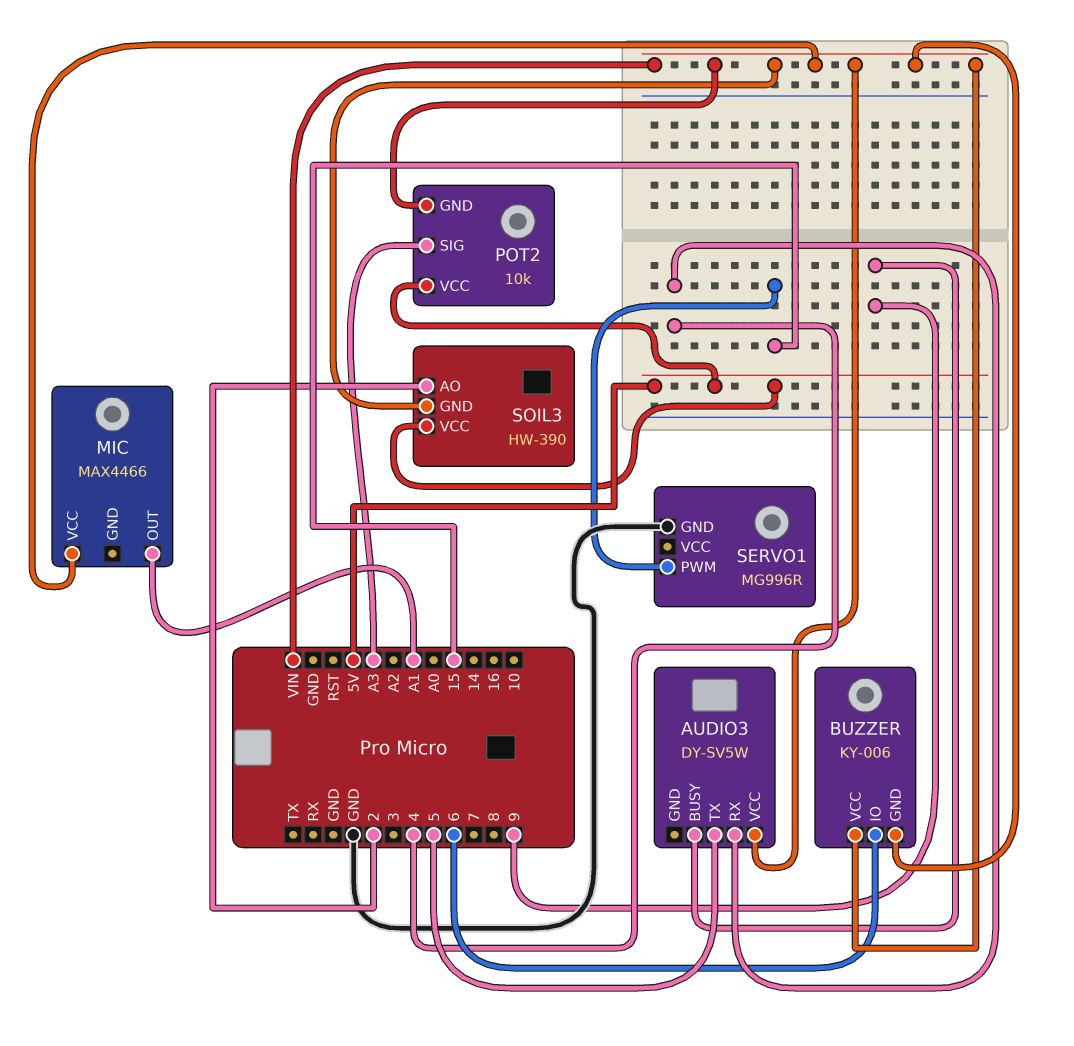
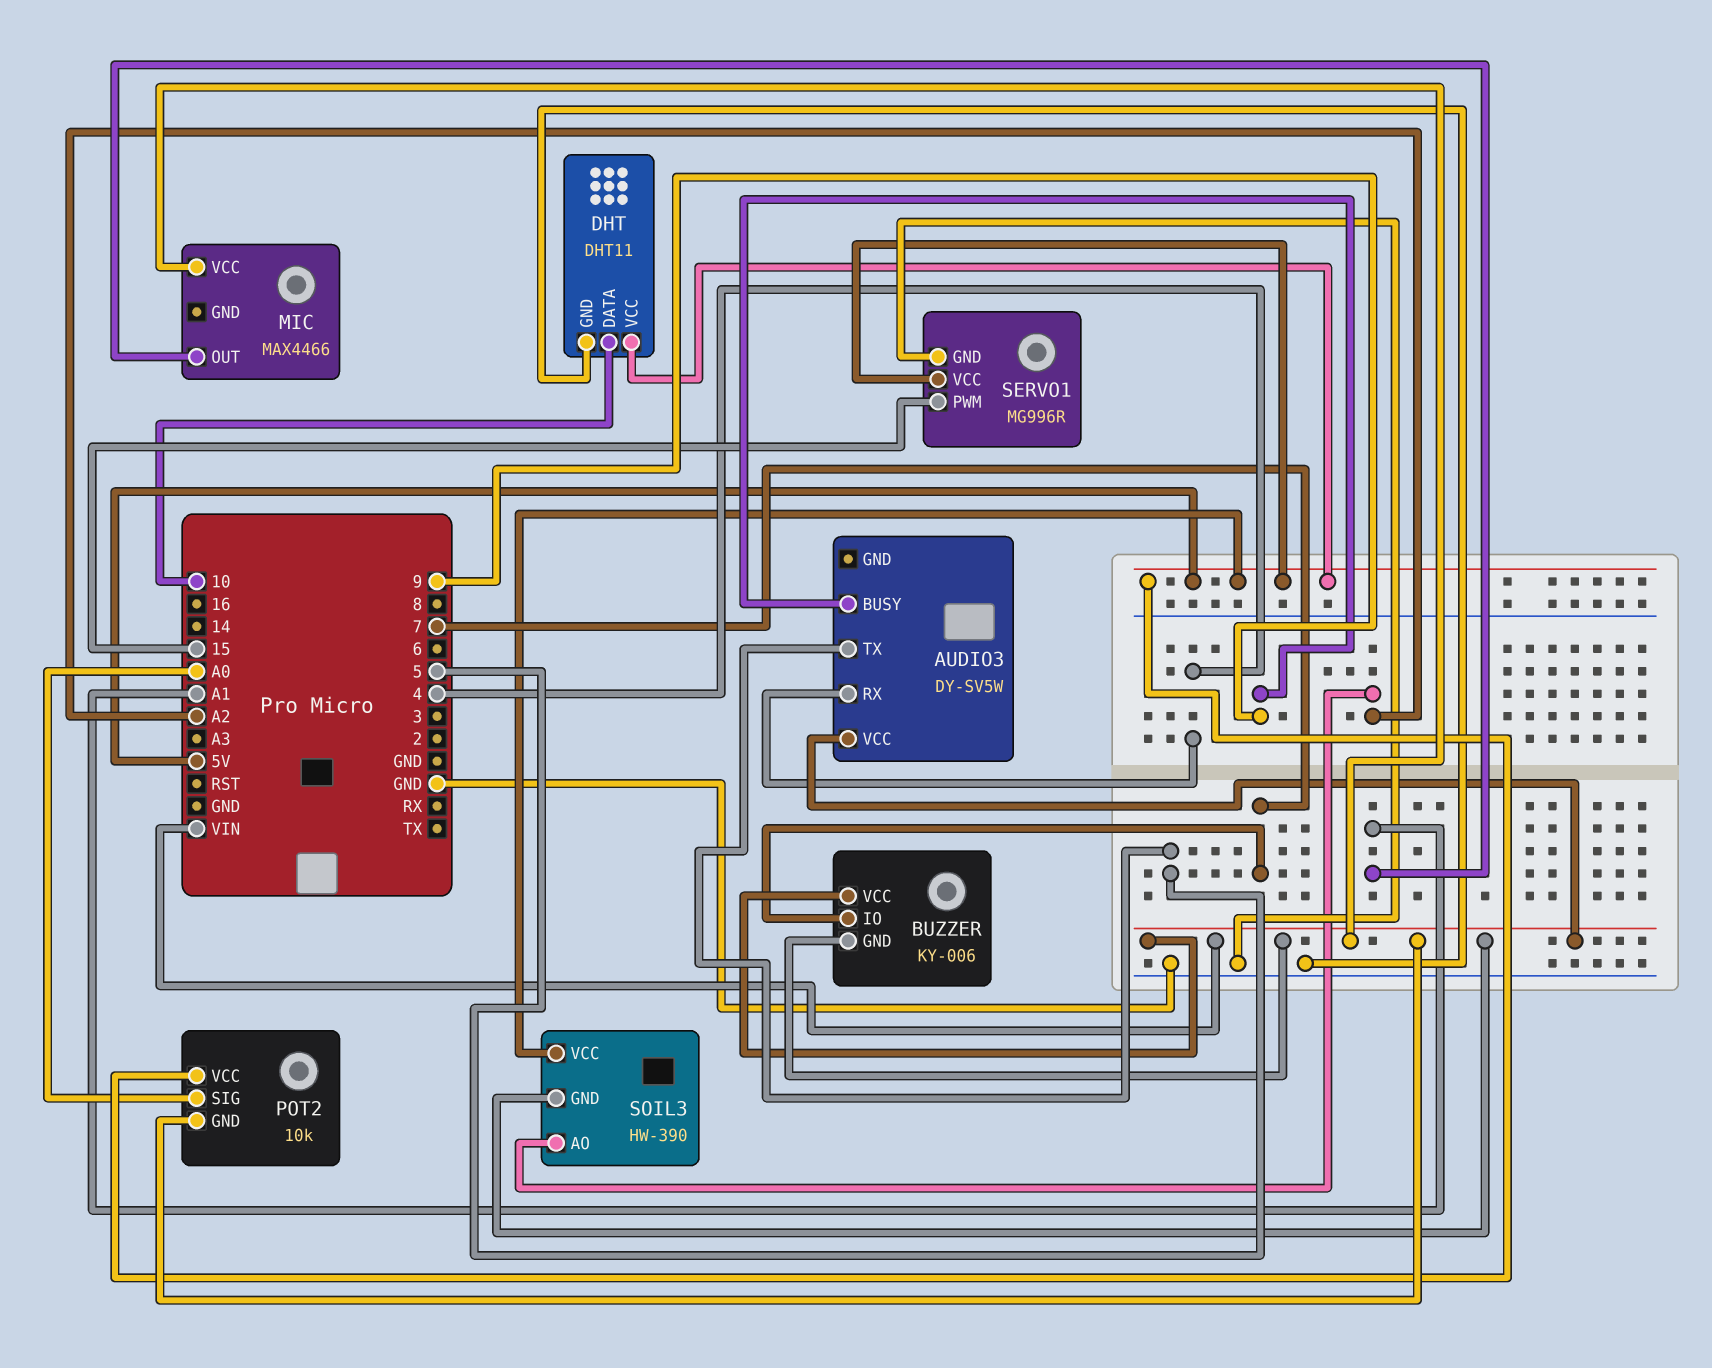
BUZZER pin IO: 6 -> 7
DHT: none -> DHT11
DHT pin DATA: none -> 10
DHT pin GND: none -> GND
DHT pin VCC: none -> 5V
POT2 pin SIG: A3 -> A0
SERVO1 pin VCC: none -> 5V
SOIL3 pin AO: 2 -> A2

